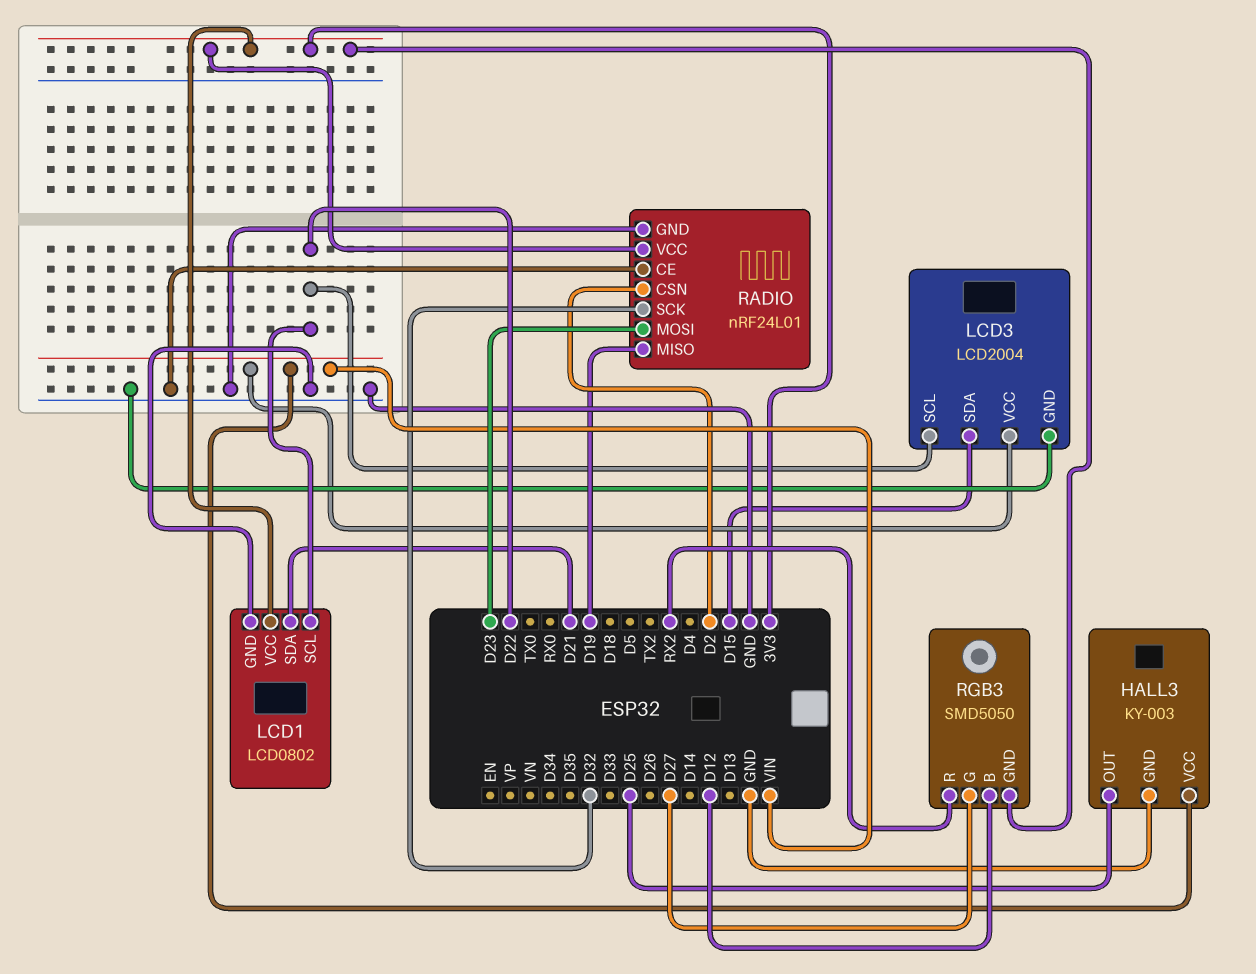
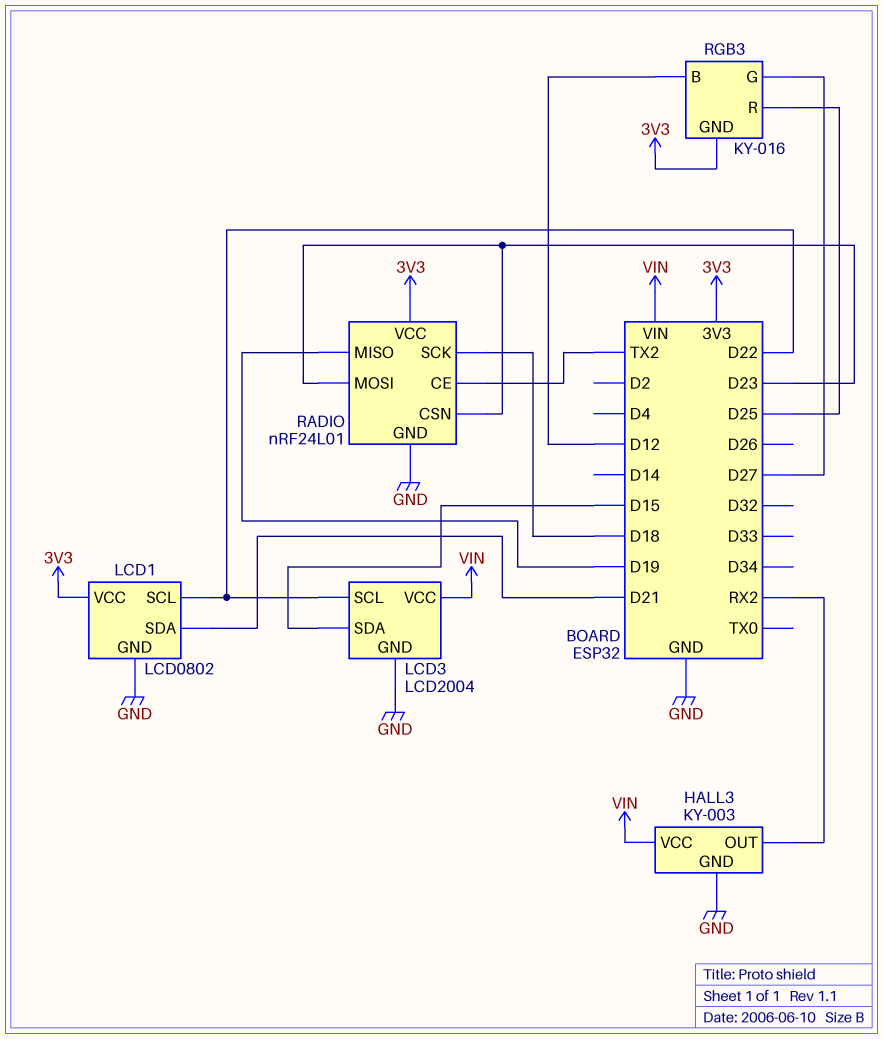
HALL3 pin OUT: D25 -> RX2
RADIO pin CE: GND -> TX2
RADIO pin CSN: D2 -> D23
RADIO pin SCK: D32 -> D18
RGB3: SMD5050 -> KY-016
RGB3 pin R: RX2 -> D25

